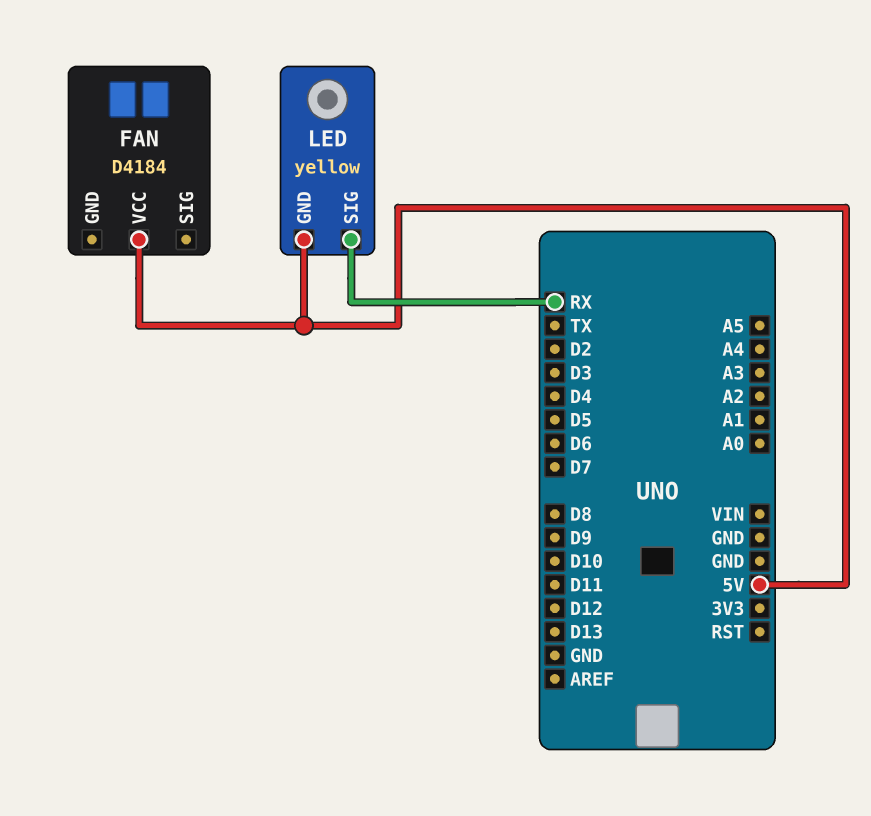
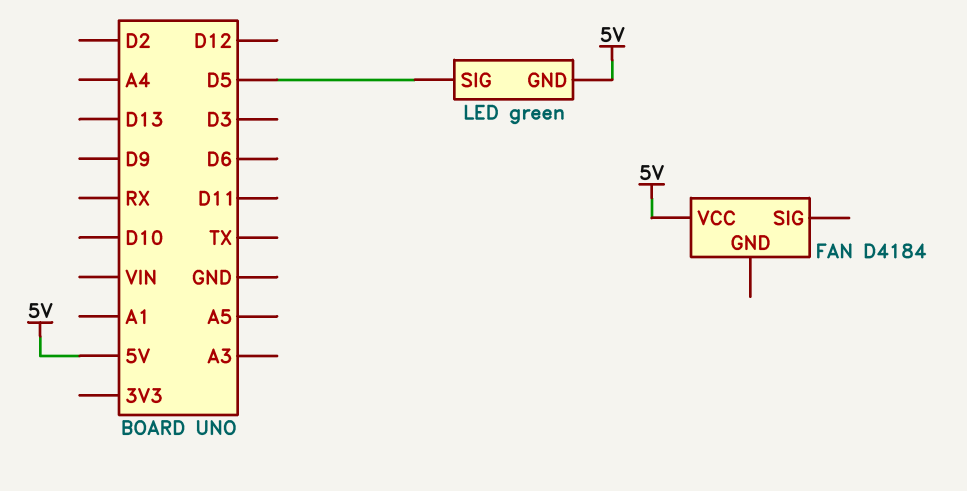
LED: yellow -> green
LED pin SIG: RX -> D5

